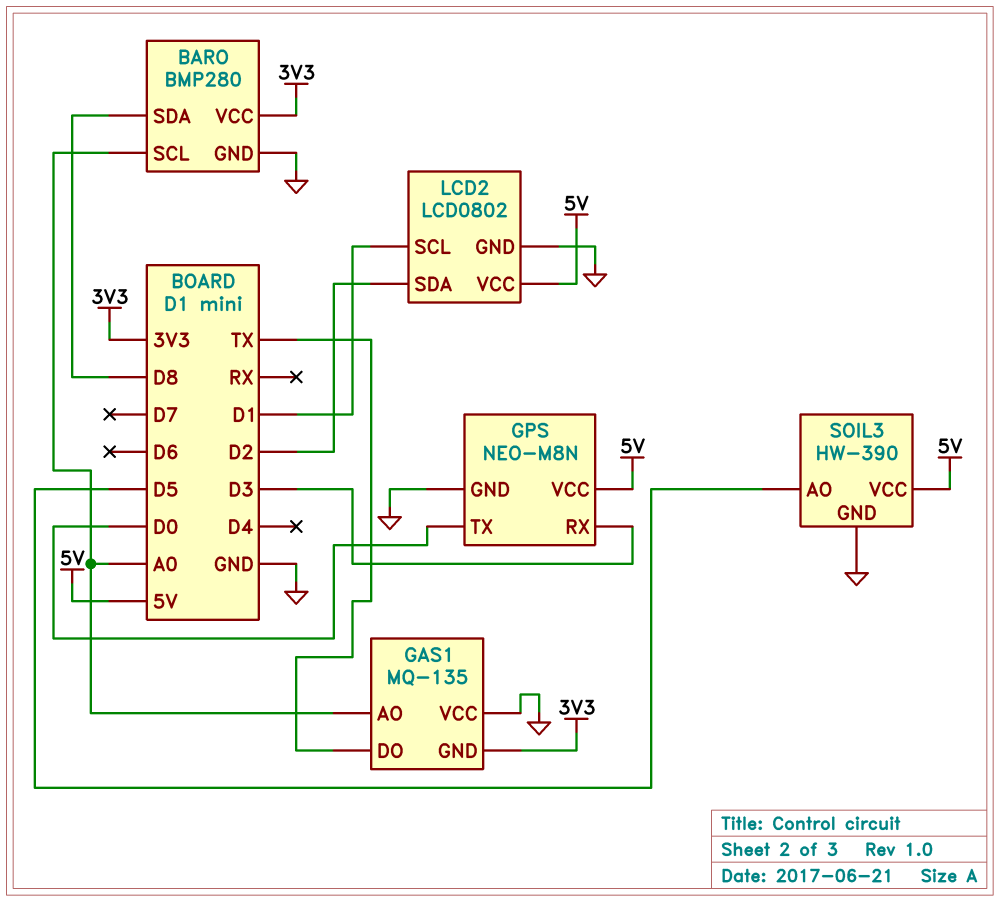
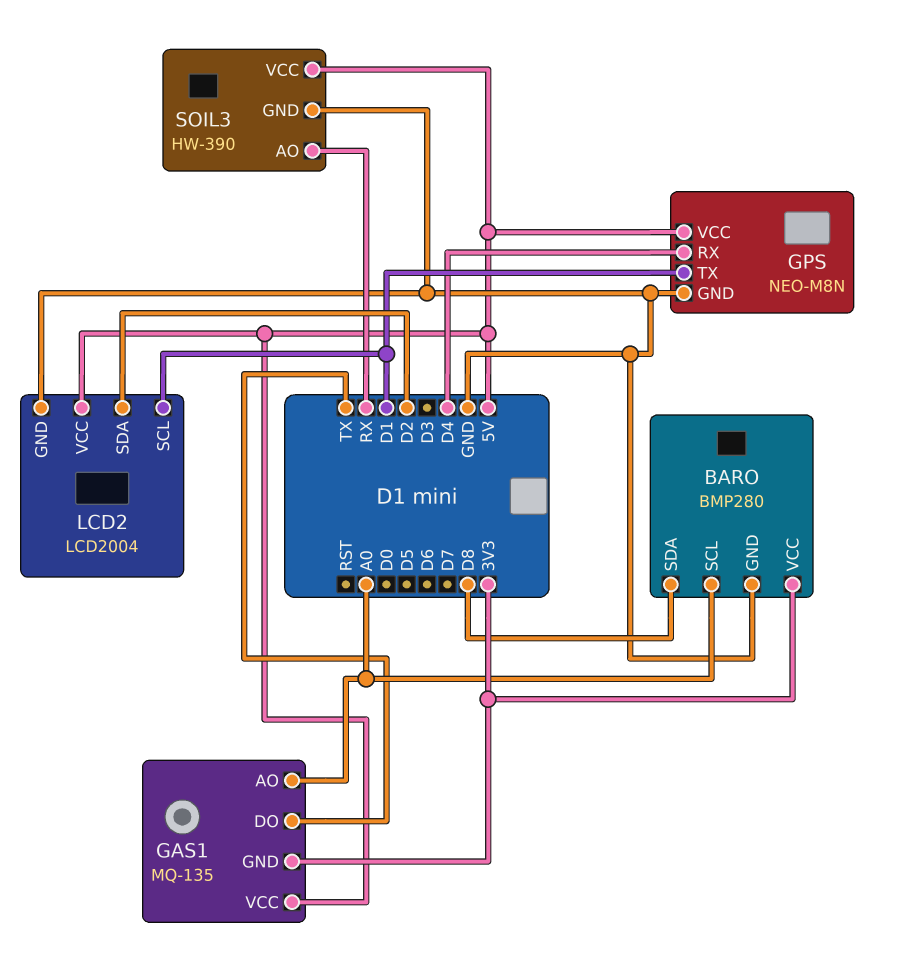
GAS1 pin VCC: GND -> 5V
GPS pin RX: D3 -> D4
GPS pin TX: D0 -> D1
LCD2: LCD0802 -> LCD2004
SOIL3 pin AO: D5 -> RX

